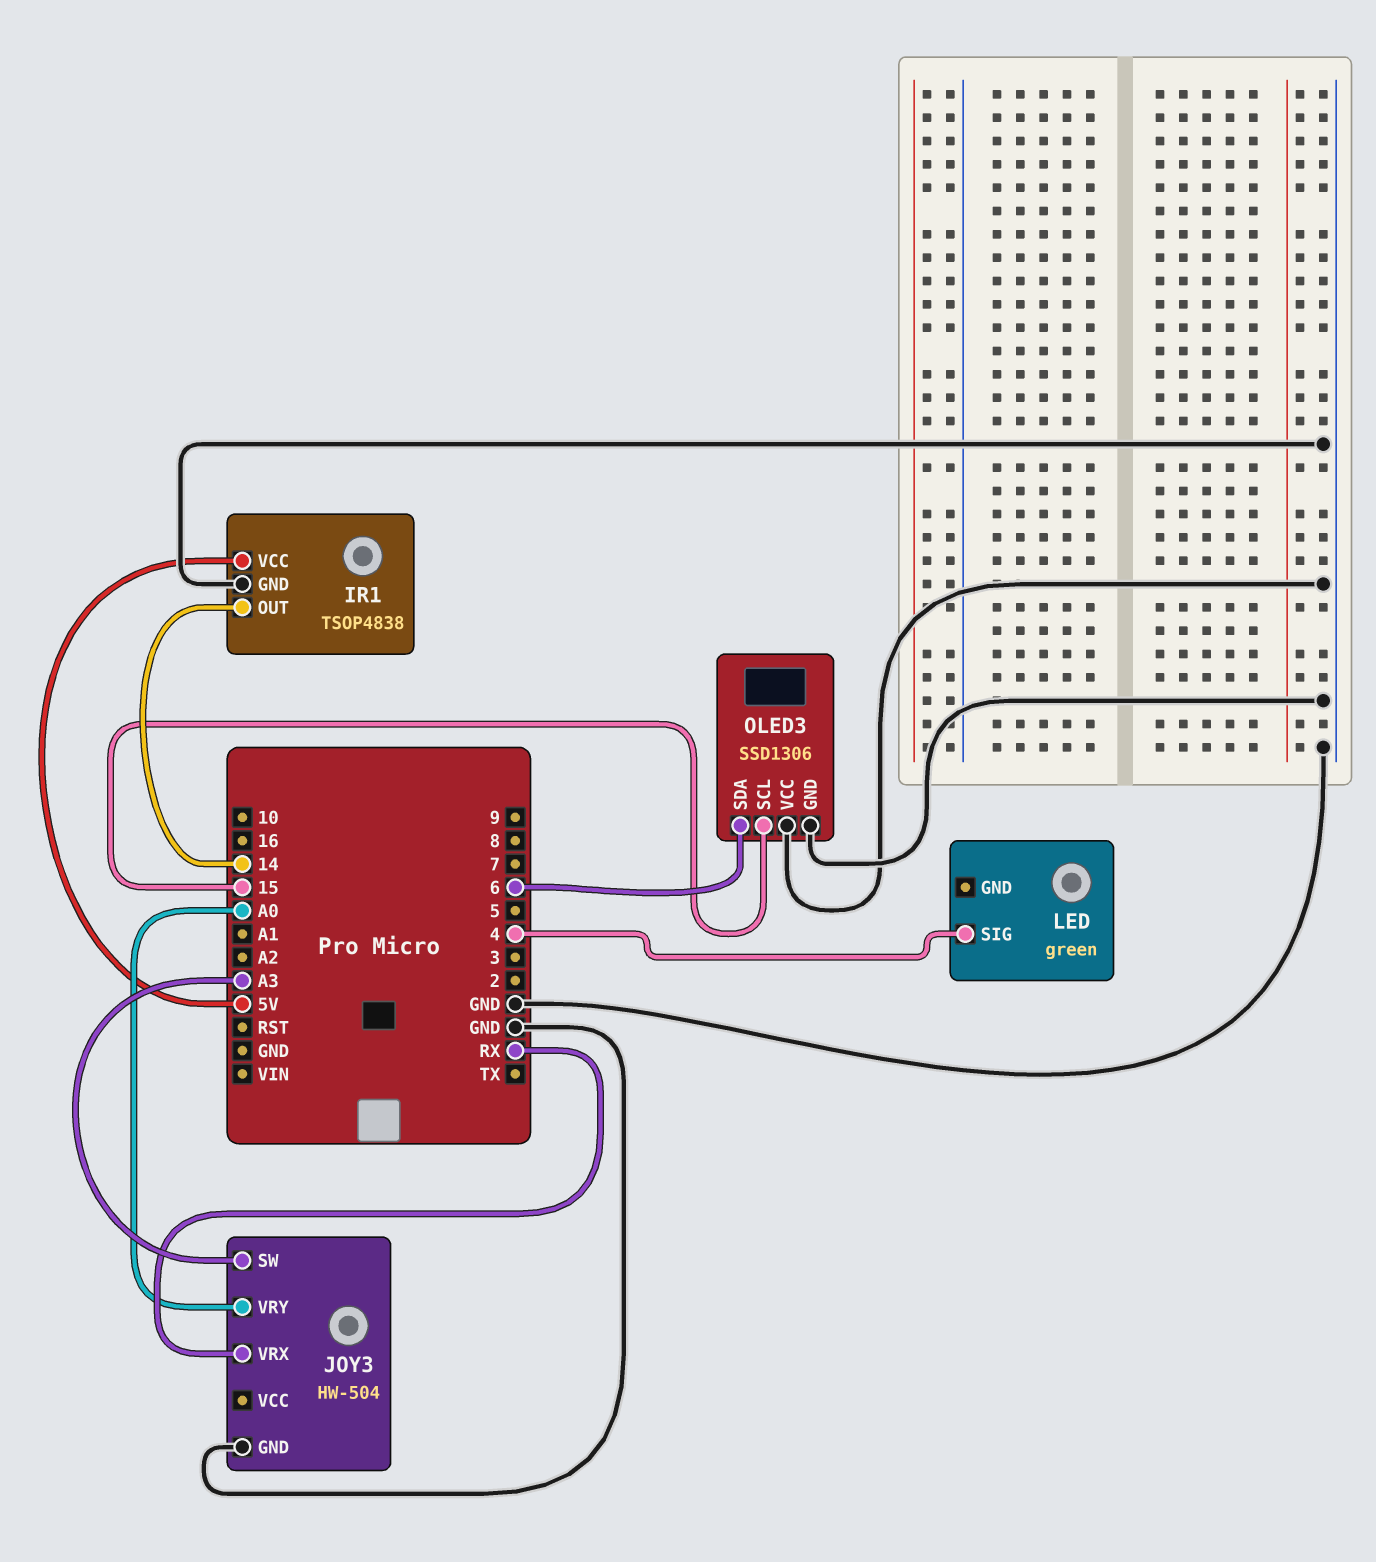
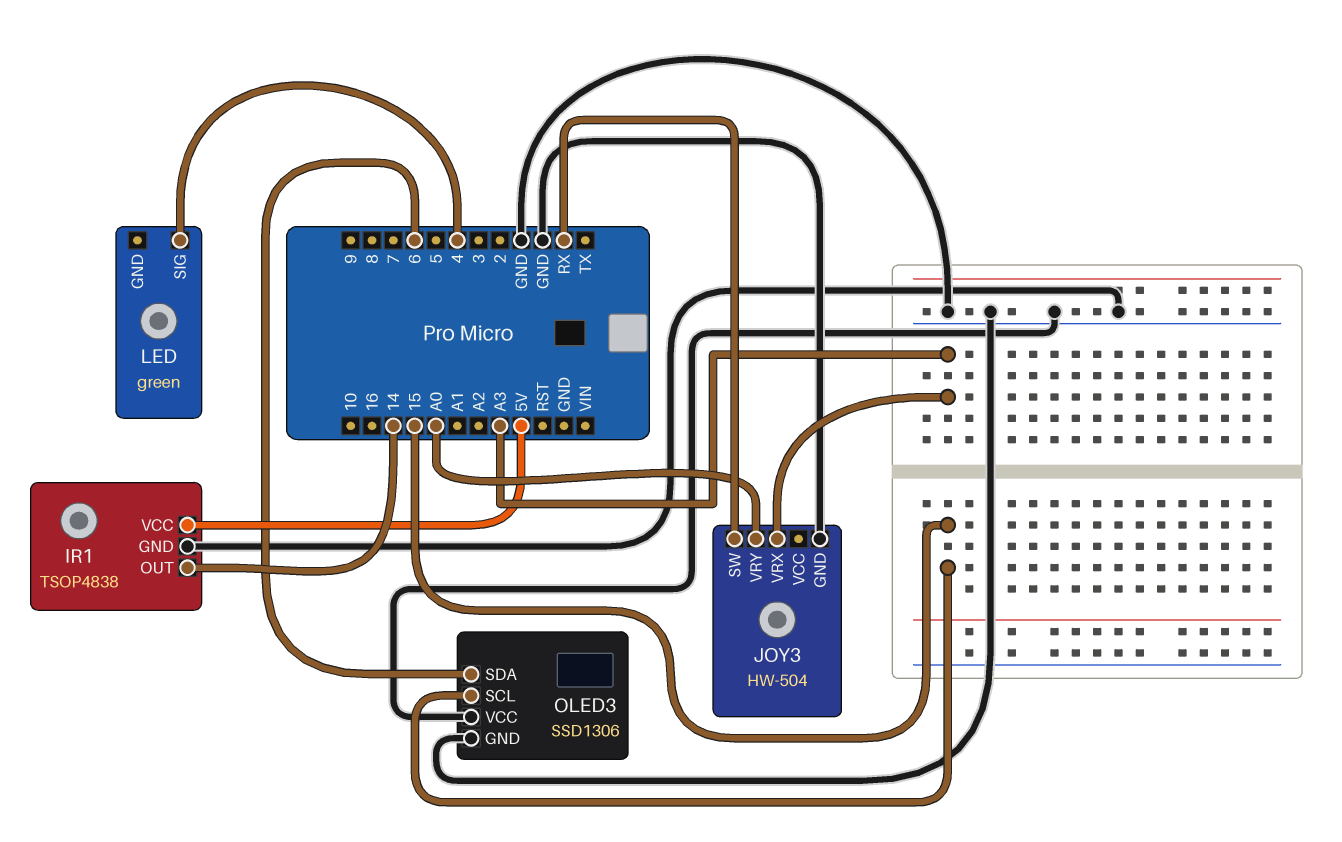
JOY3 pin SW: A3 -> RX
JOY3 pin VRX: RX -> A3

